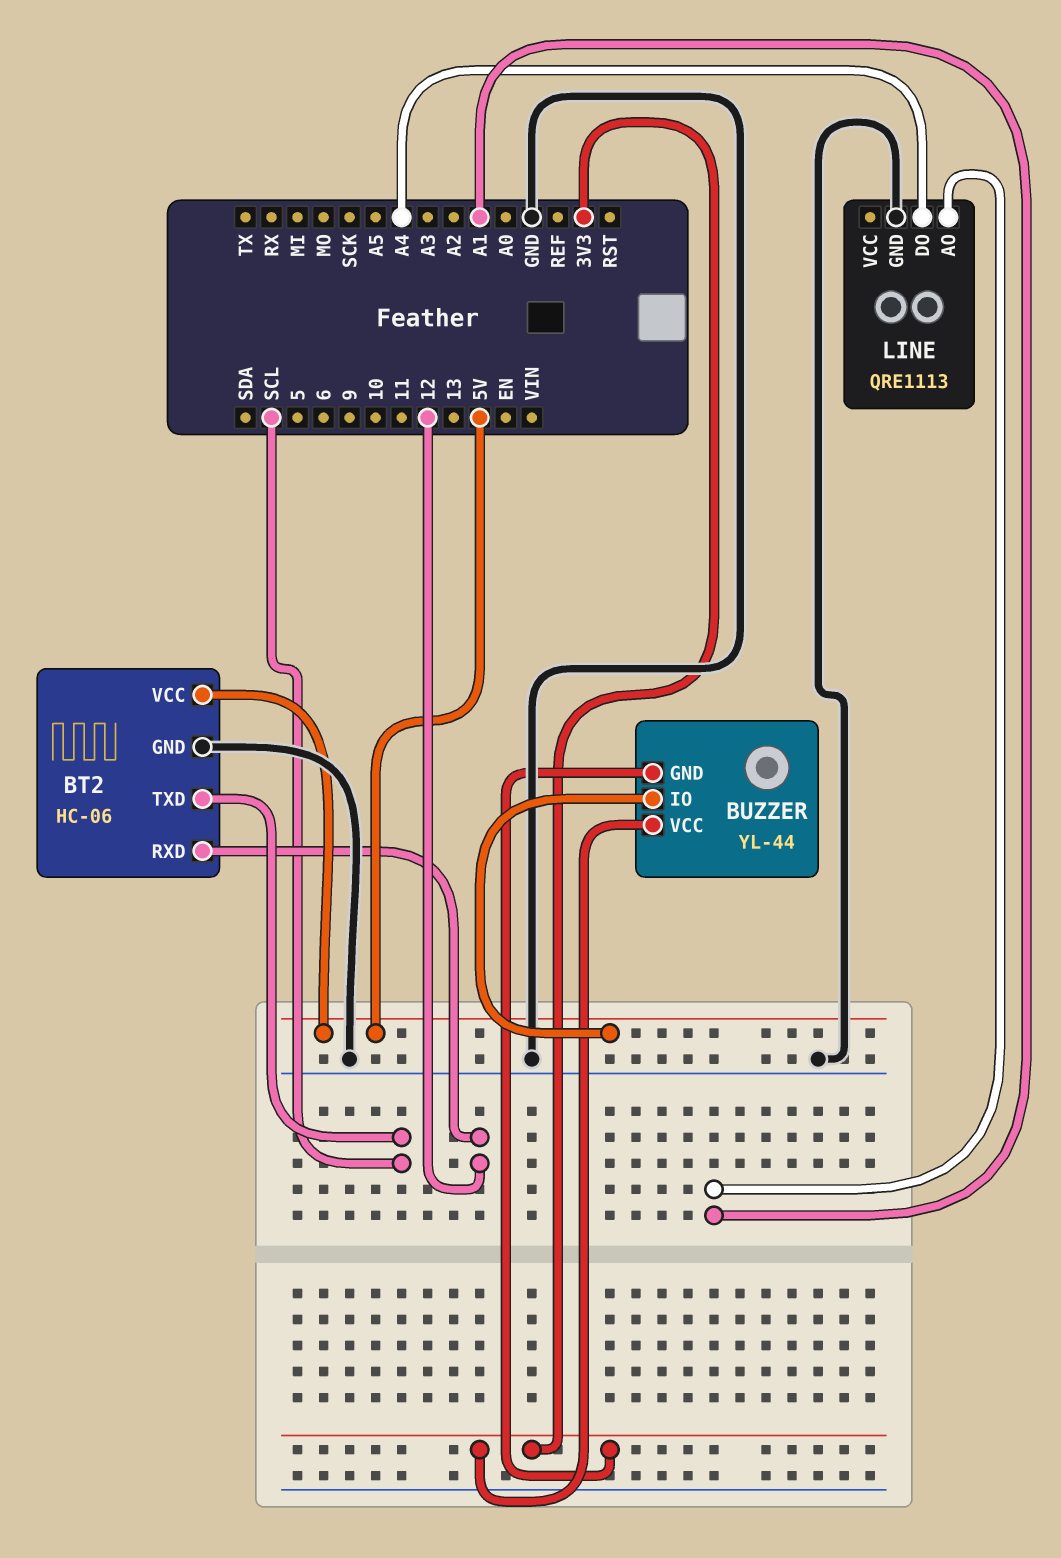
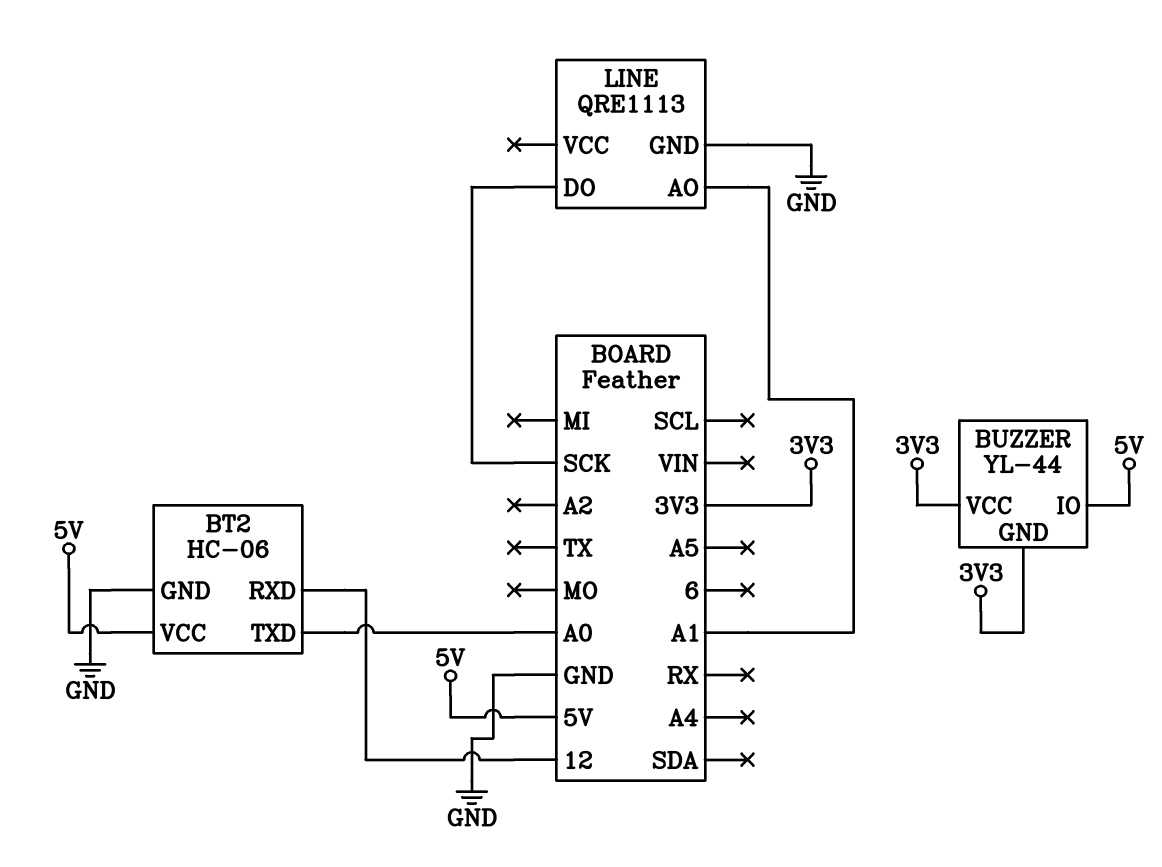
BT2 pin TXD: SCL -> A0
LINE pin DO: A4 -> SCK

